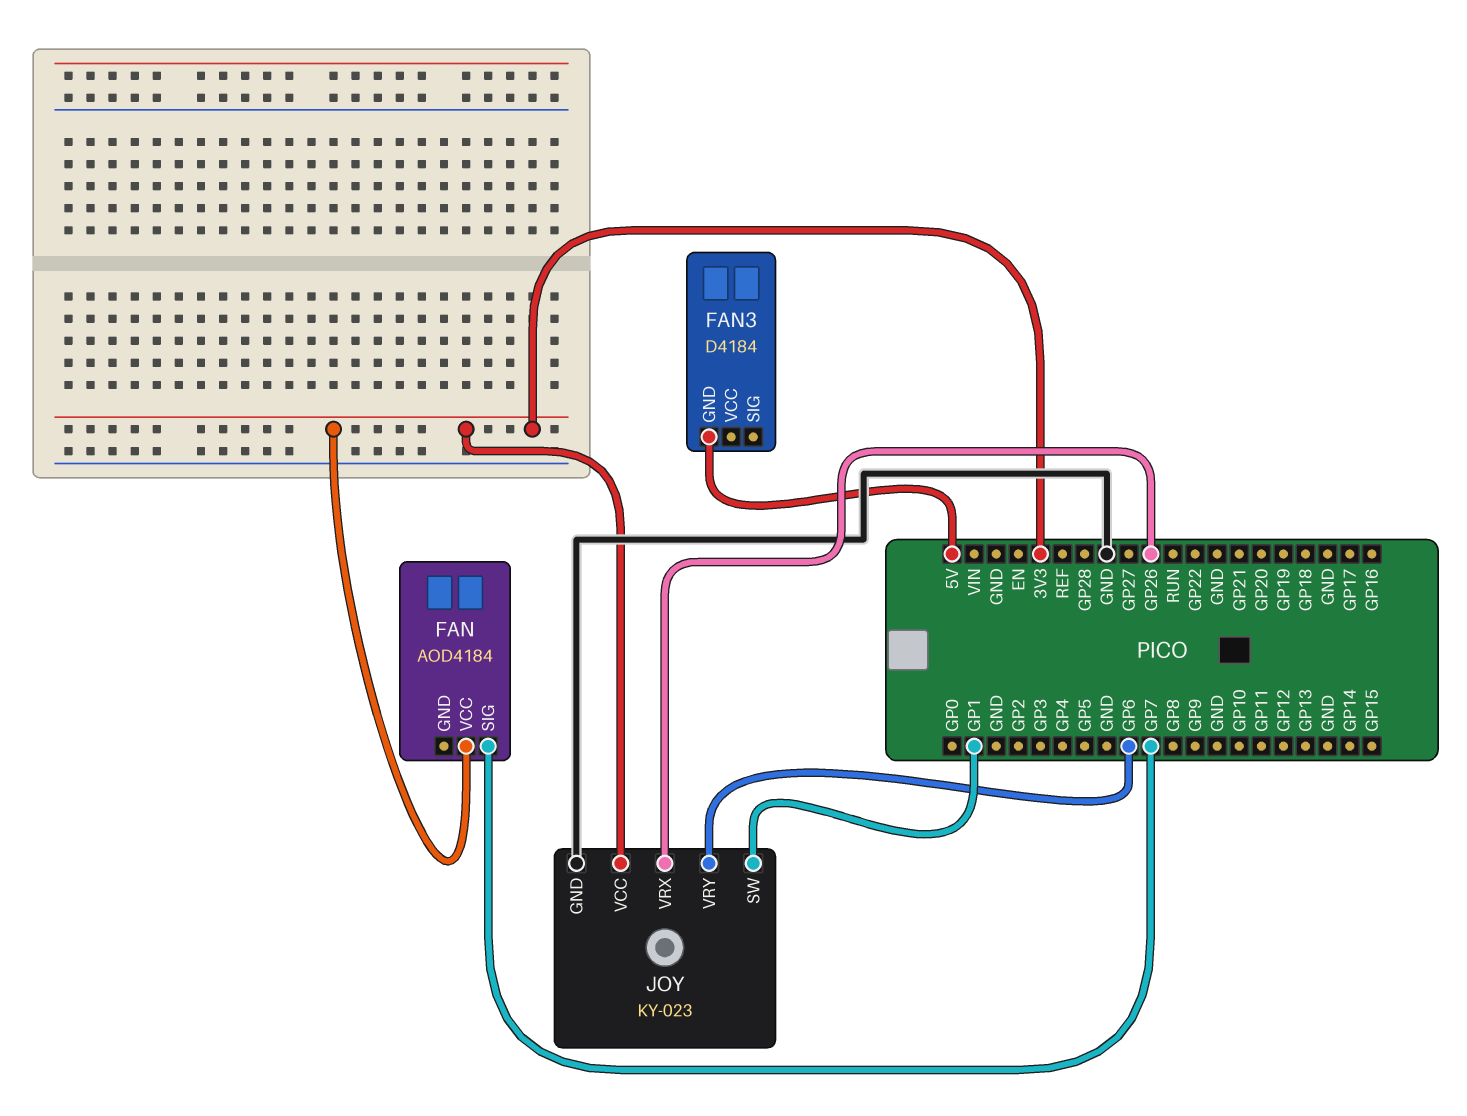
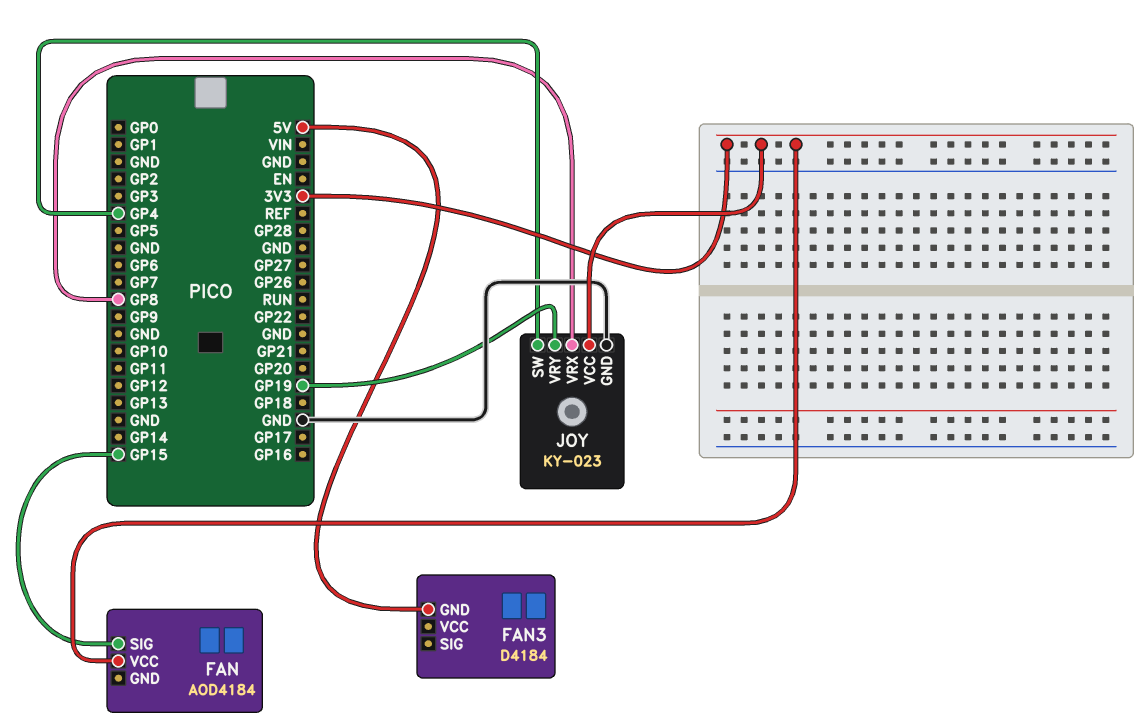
FAN pin SIG: GP7 -> GP15
JOY pin SW: GP1 -> GP4
JOY pin VRX: GP26 -> GP8
JOY pin VRY: GP6 -> GP19

